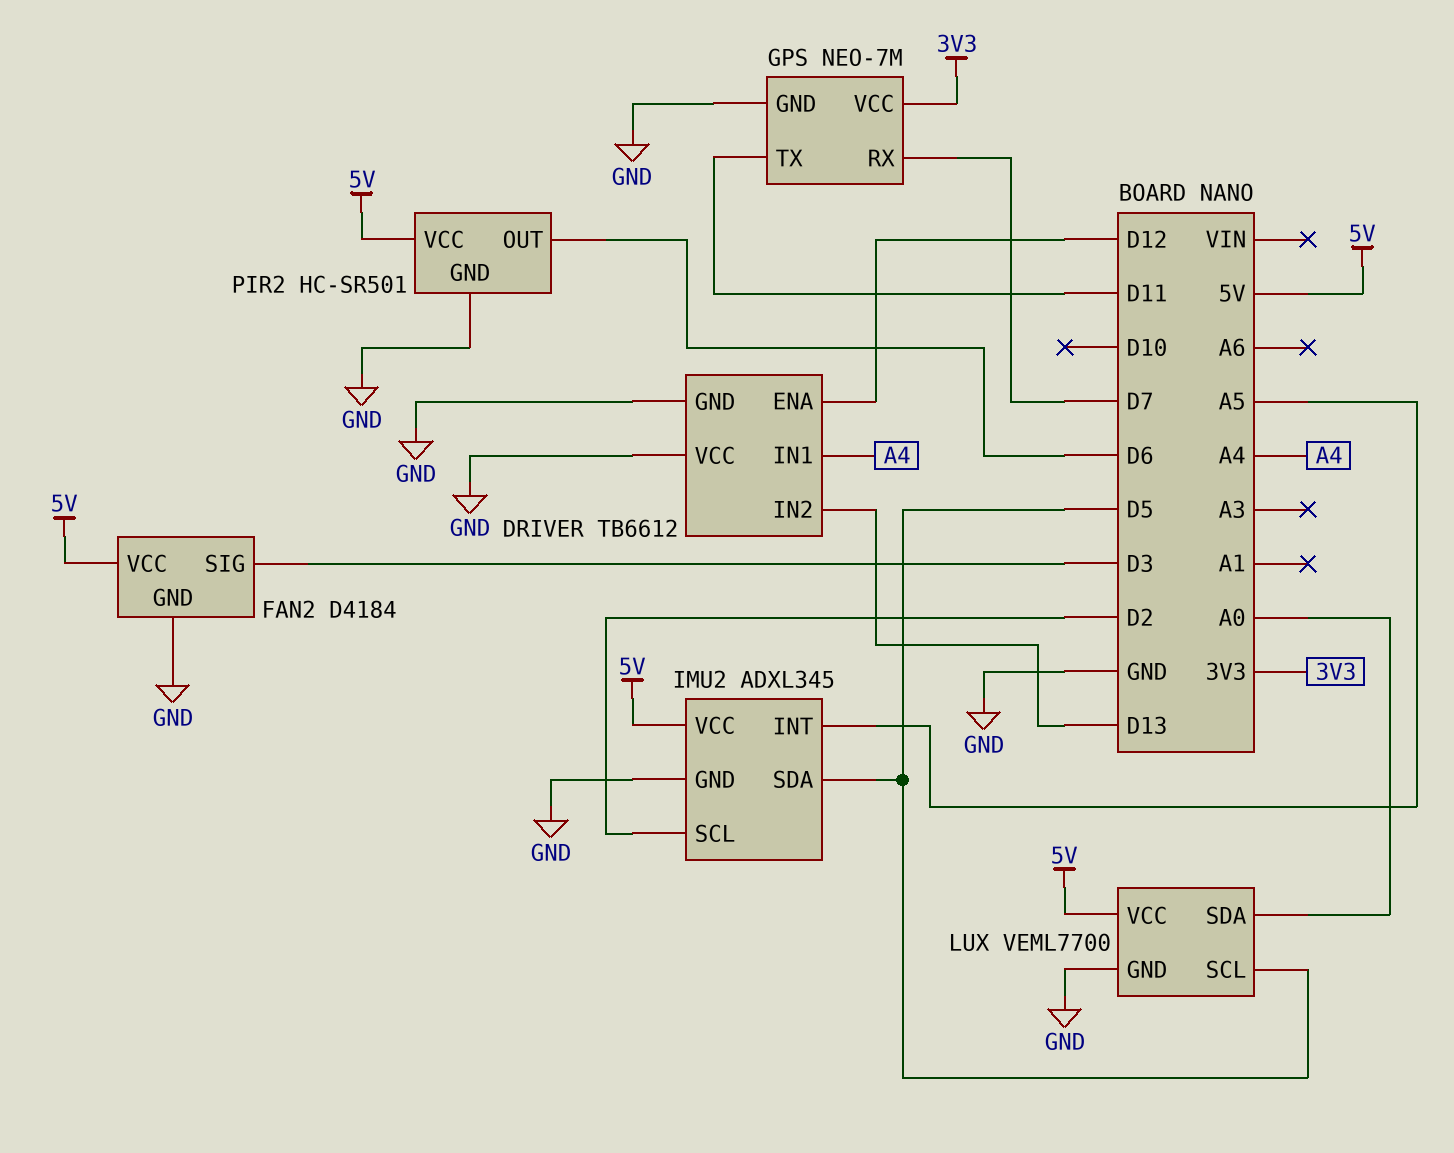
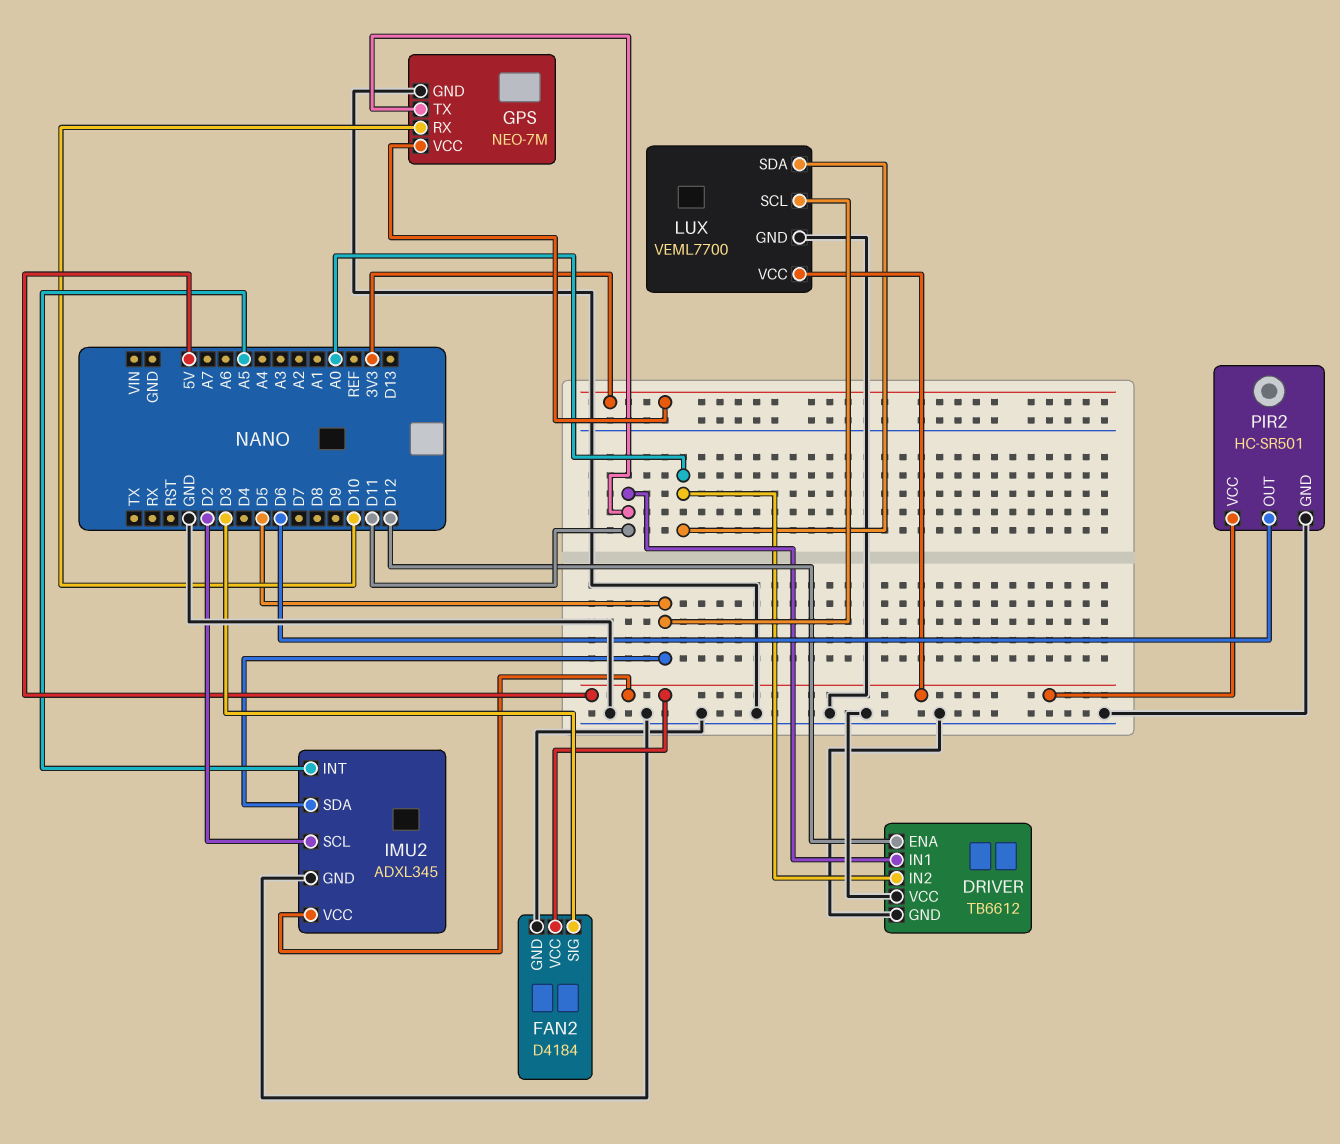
DRIVER pin IN1: A4 -> D11
DRIVER pin IN2: D13 -> A0
GPS pin RX: D7 -> D10

